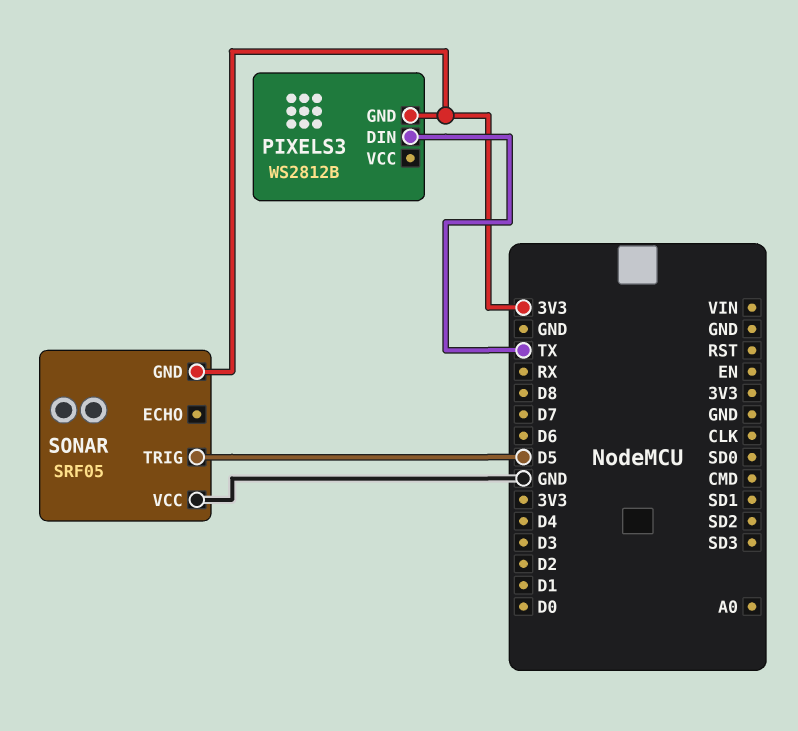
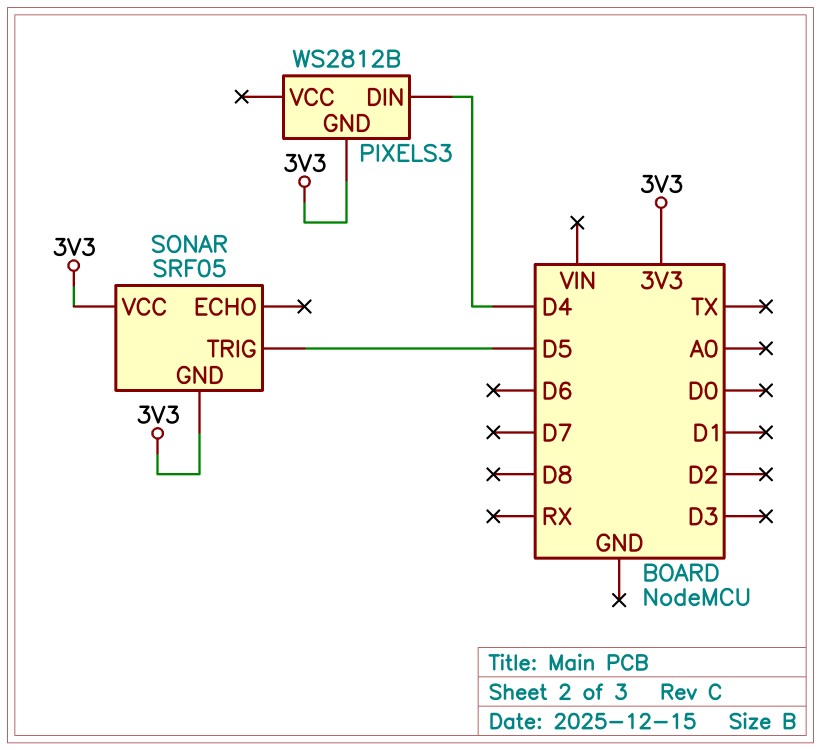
PIXELS3 pin DIN: TX -> D4
SONAR pin VCC: GND -> 3V3

